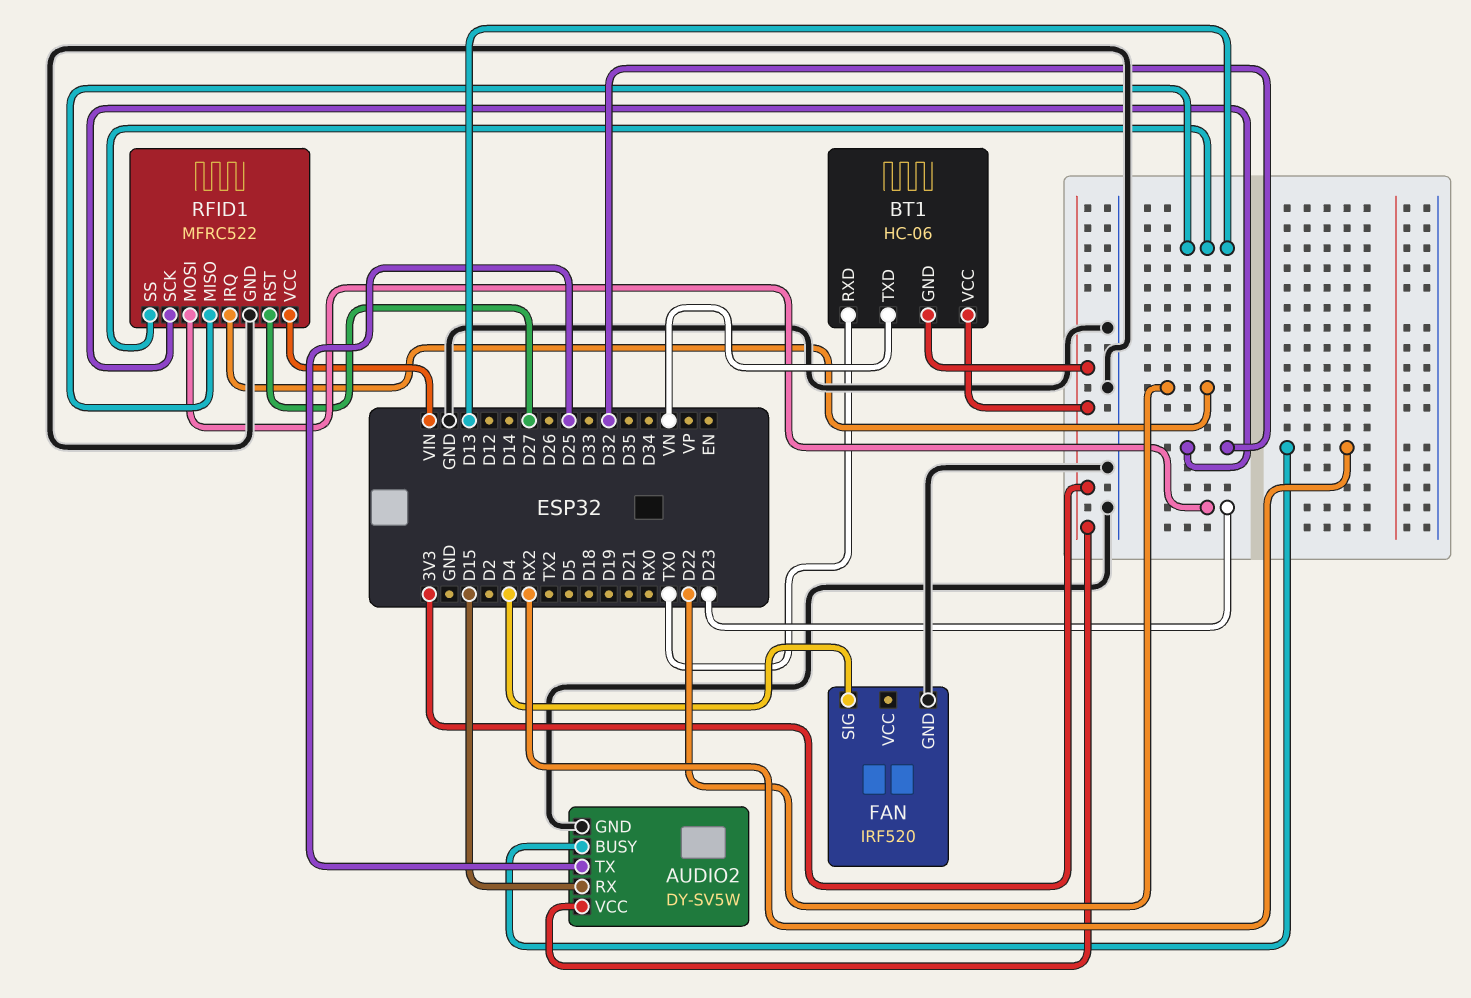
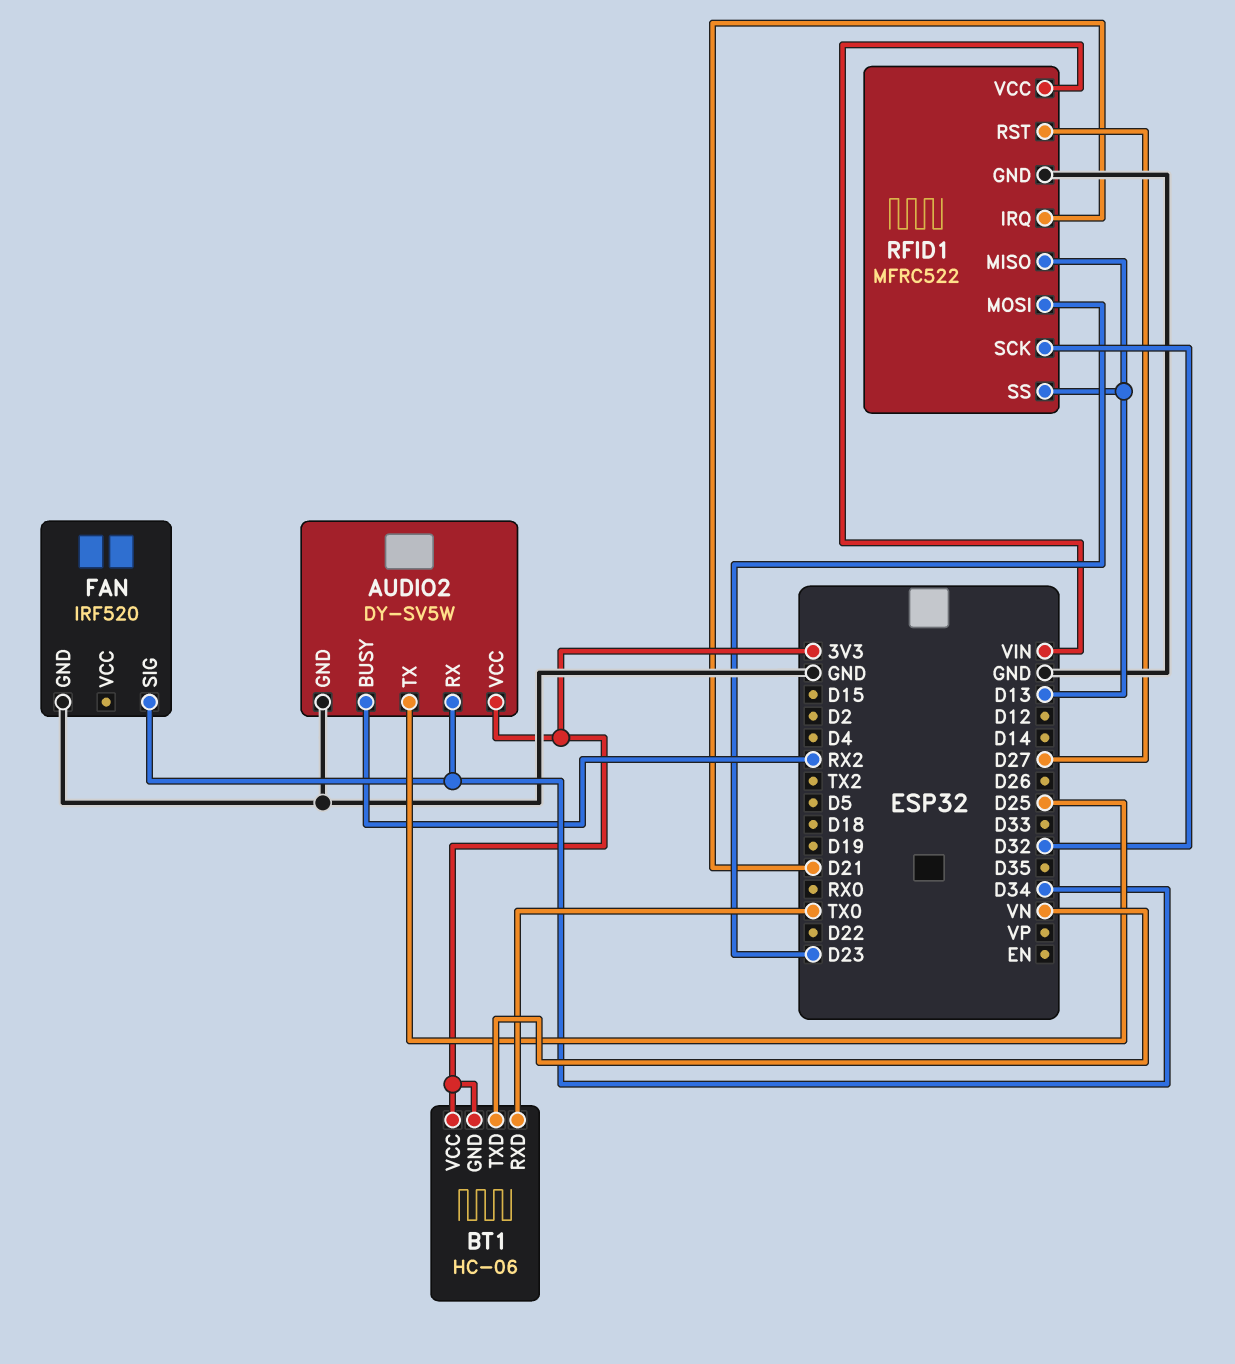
AUDIO2 pin RX: D15 -> D34
FAN pin SIG: D4 -> D34
RFID1 pin IRQ: D22 -> D21

